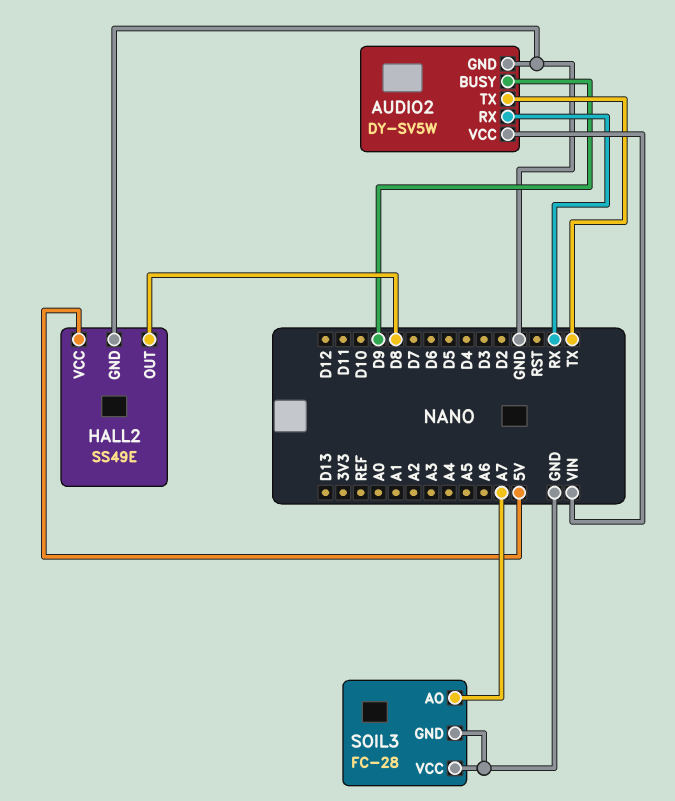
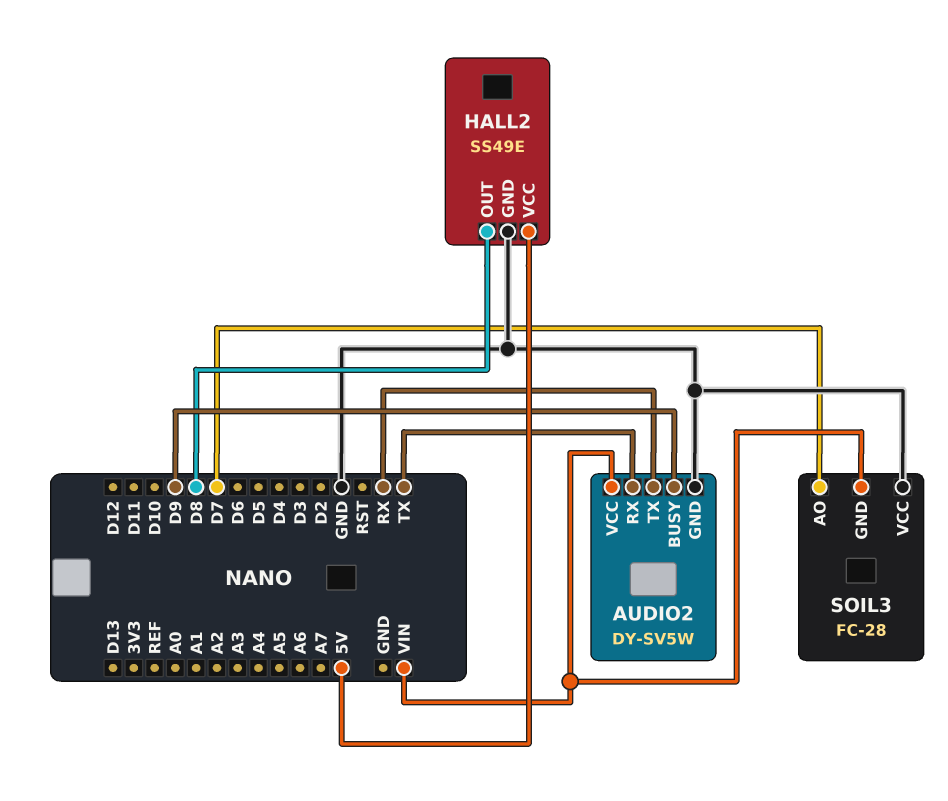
AUDIO2 pin RX: RX -> TX
AUDIO2 pin TX: TX -> RX
SOIL3 pin AO: A7 -> D7
SOIL3 pin GND: GND -> VIN

